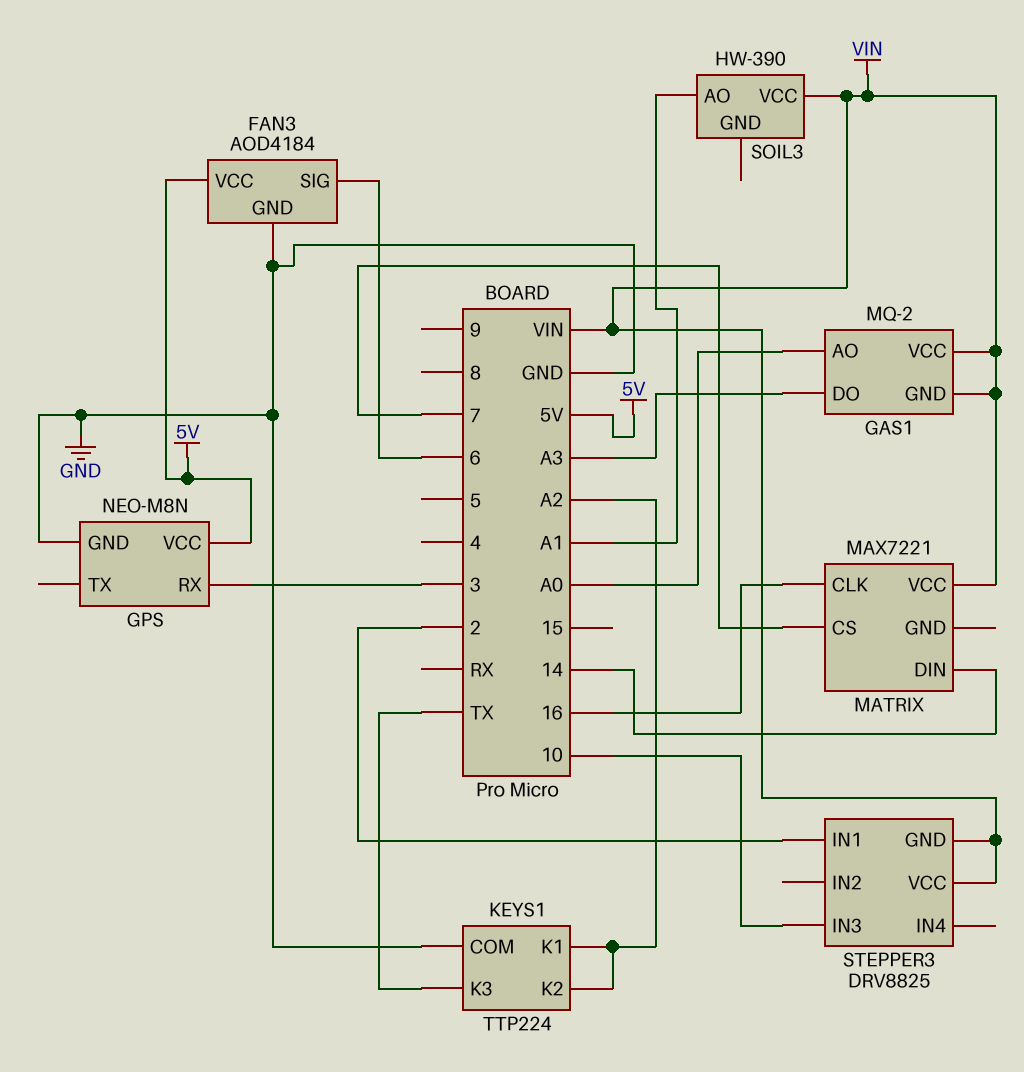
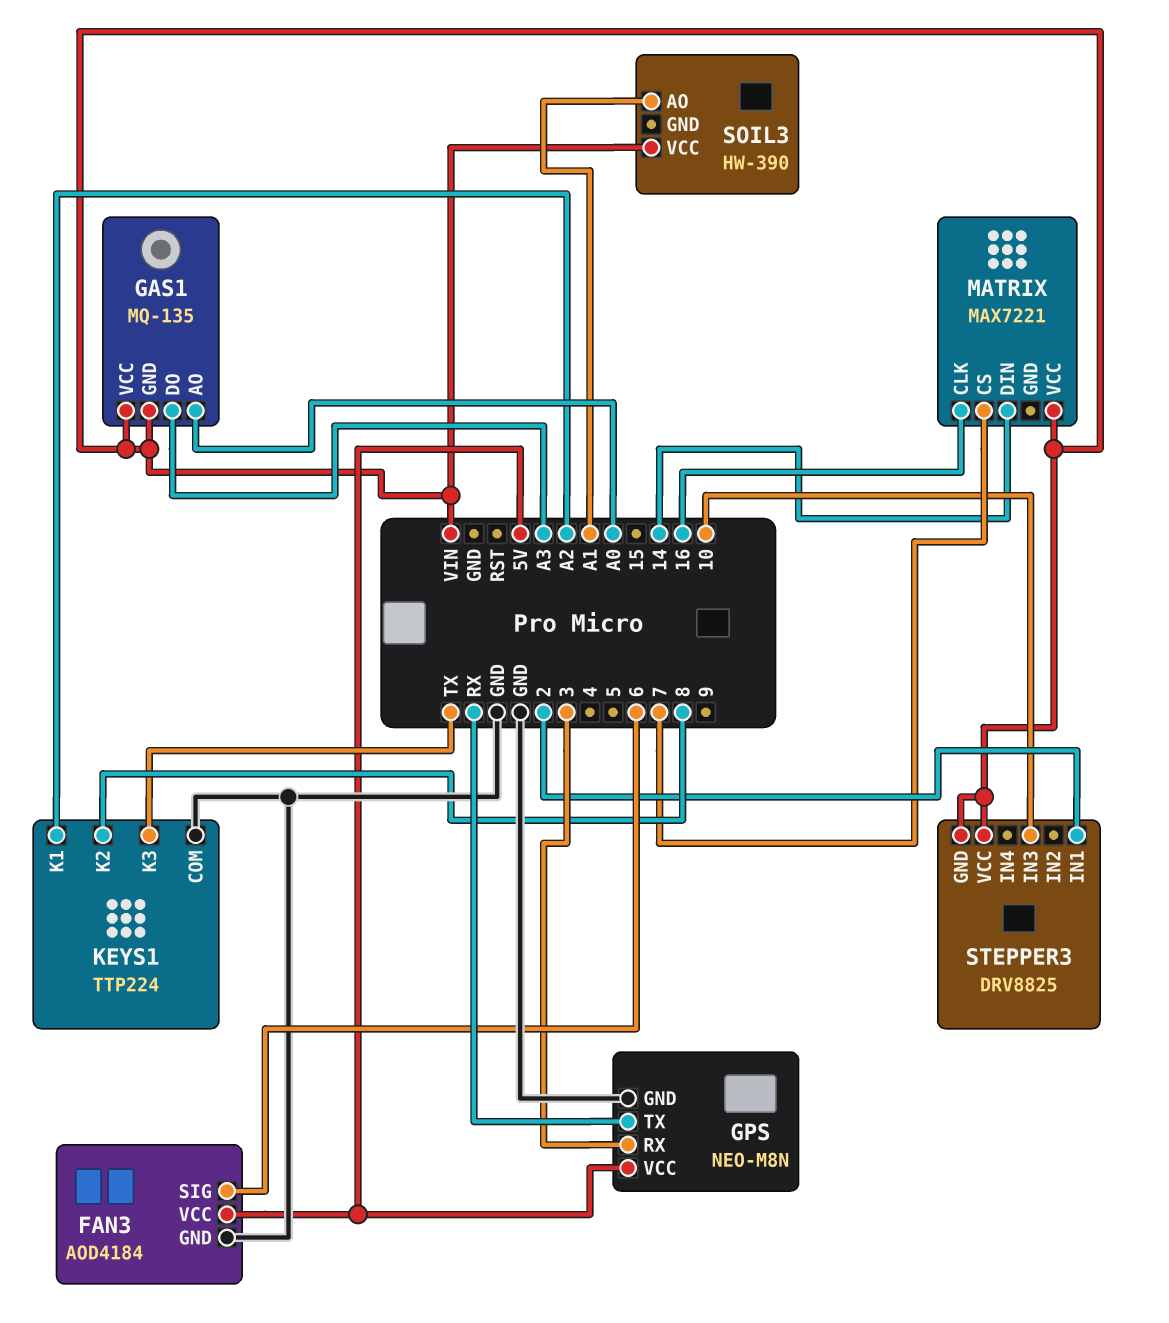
GAS1: MQ-2 -> MQ-135
GPS pin TX: none -> RX
KEYS1 pin K2: A2 -> 8

